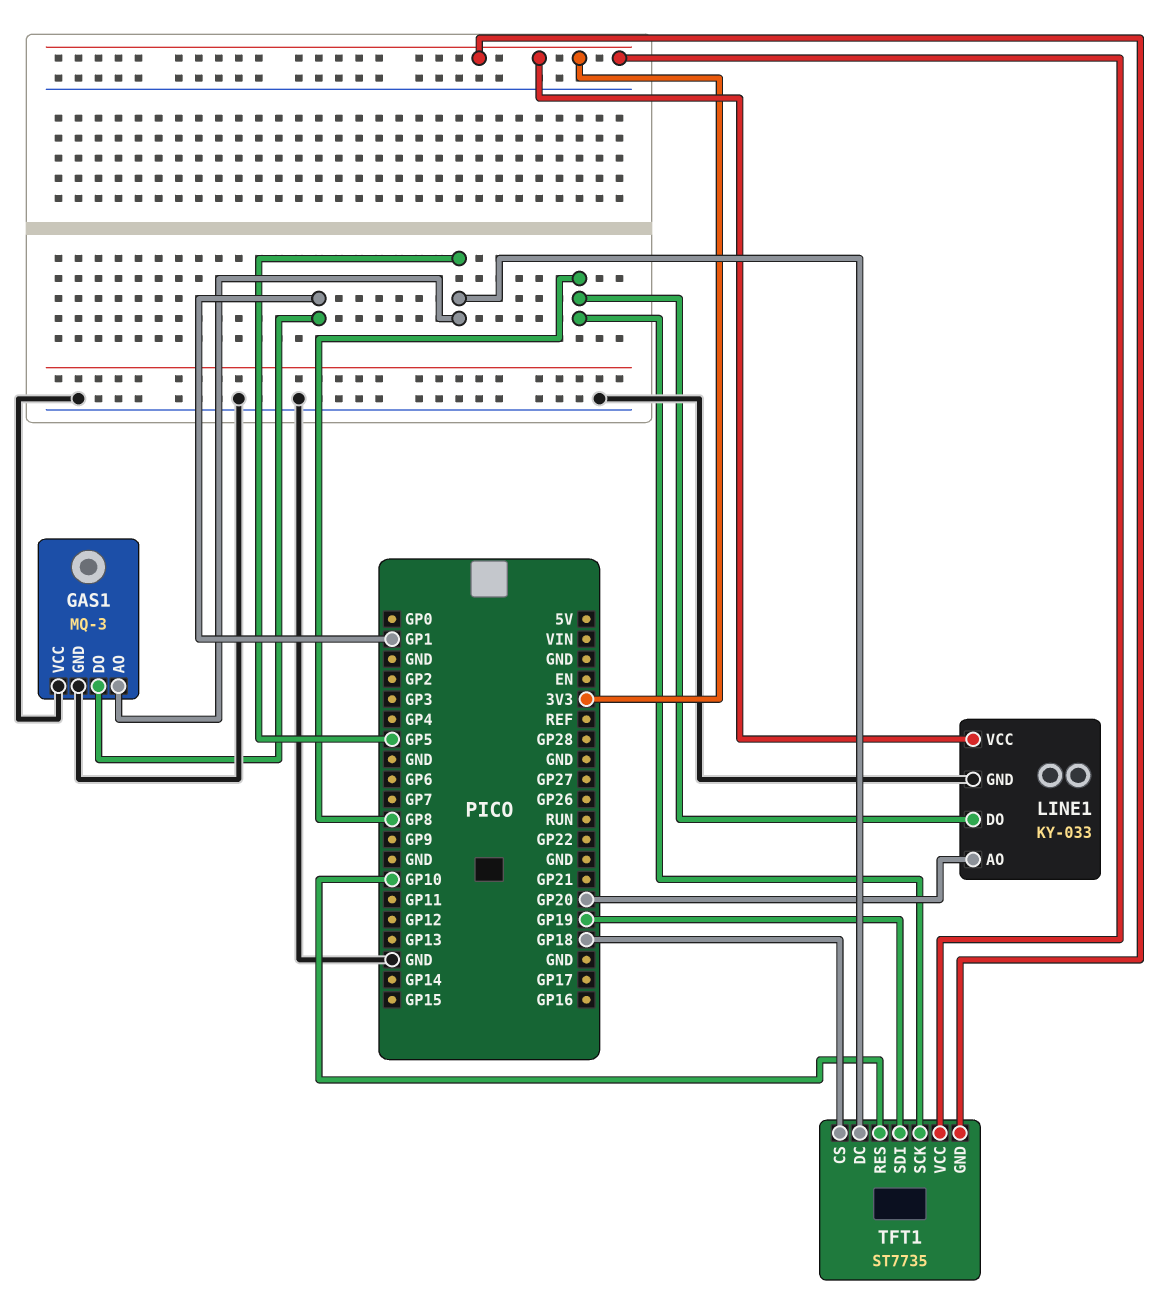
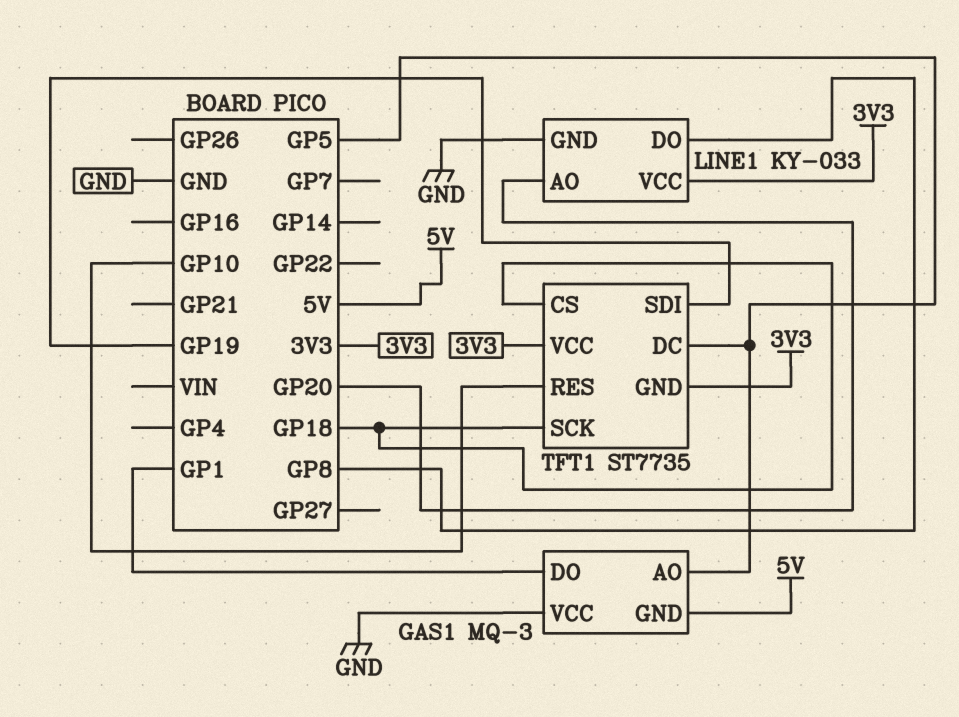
GAS1 pin GND: GND -> 5V
TFT1 pin SCK: GP8 -> GP18

